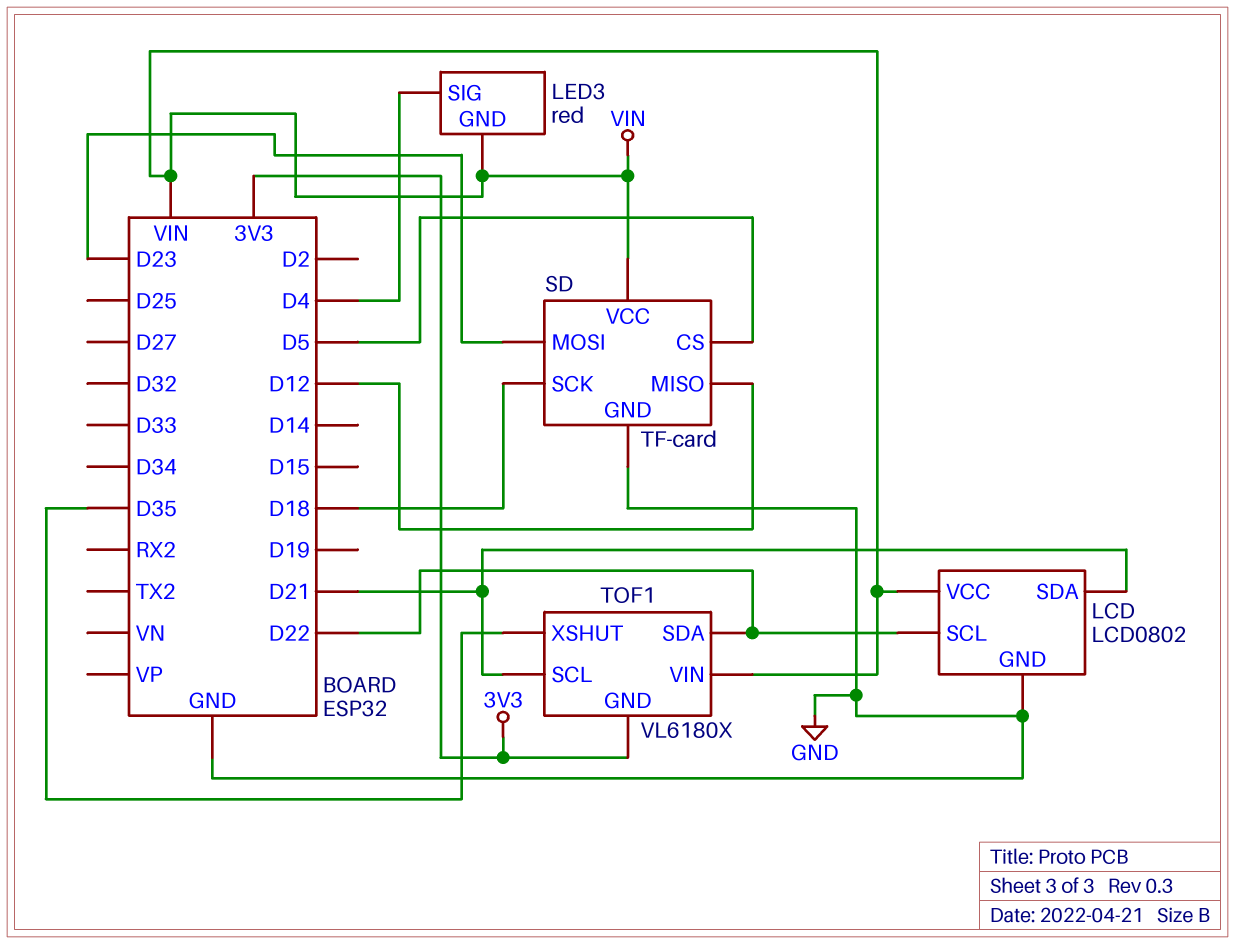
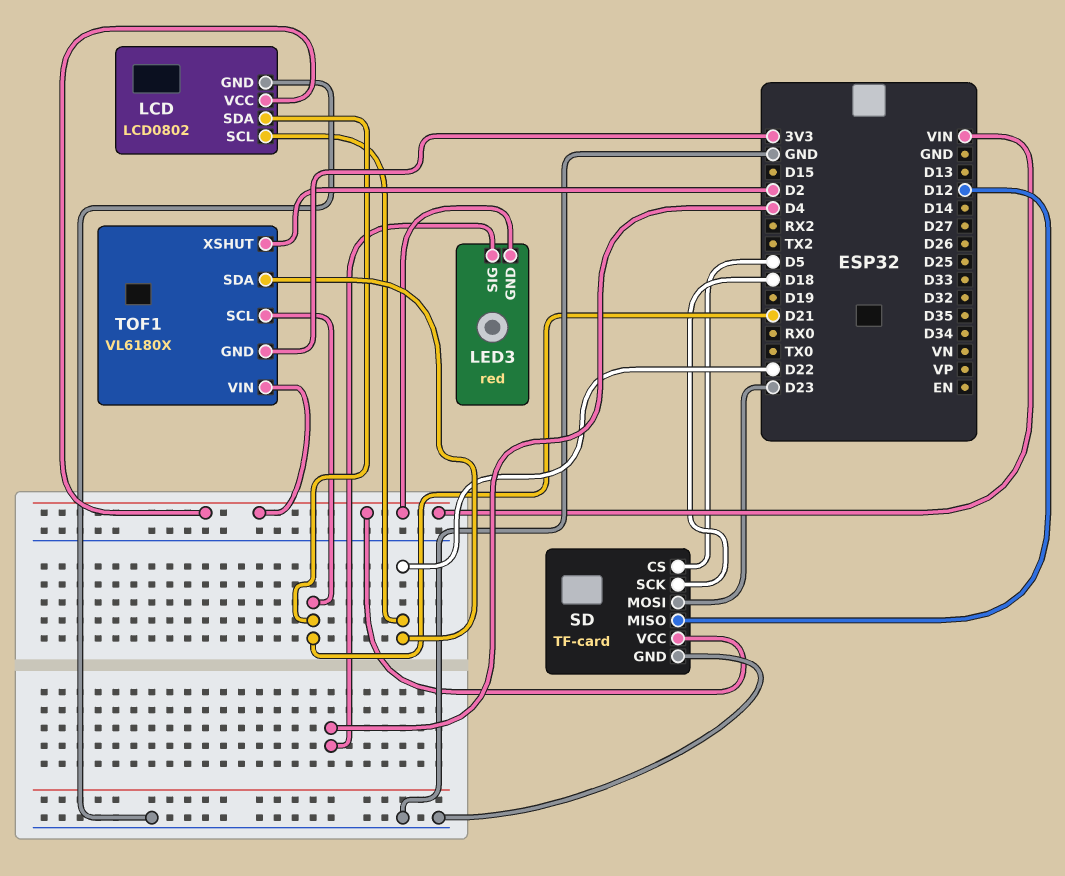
TOF1 pin XSHUT: D35 -> D2

